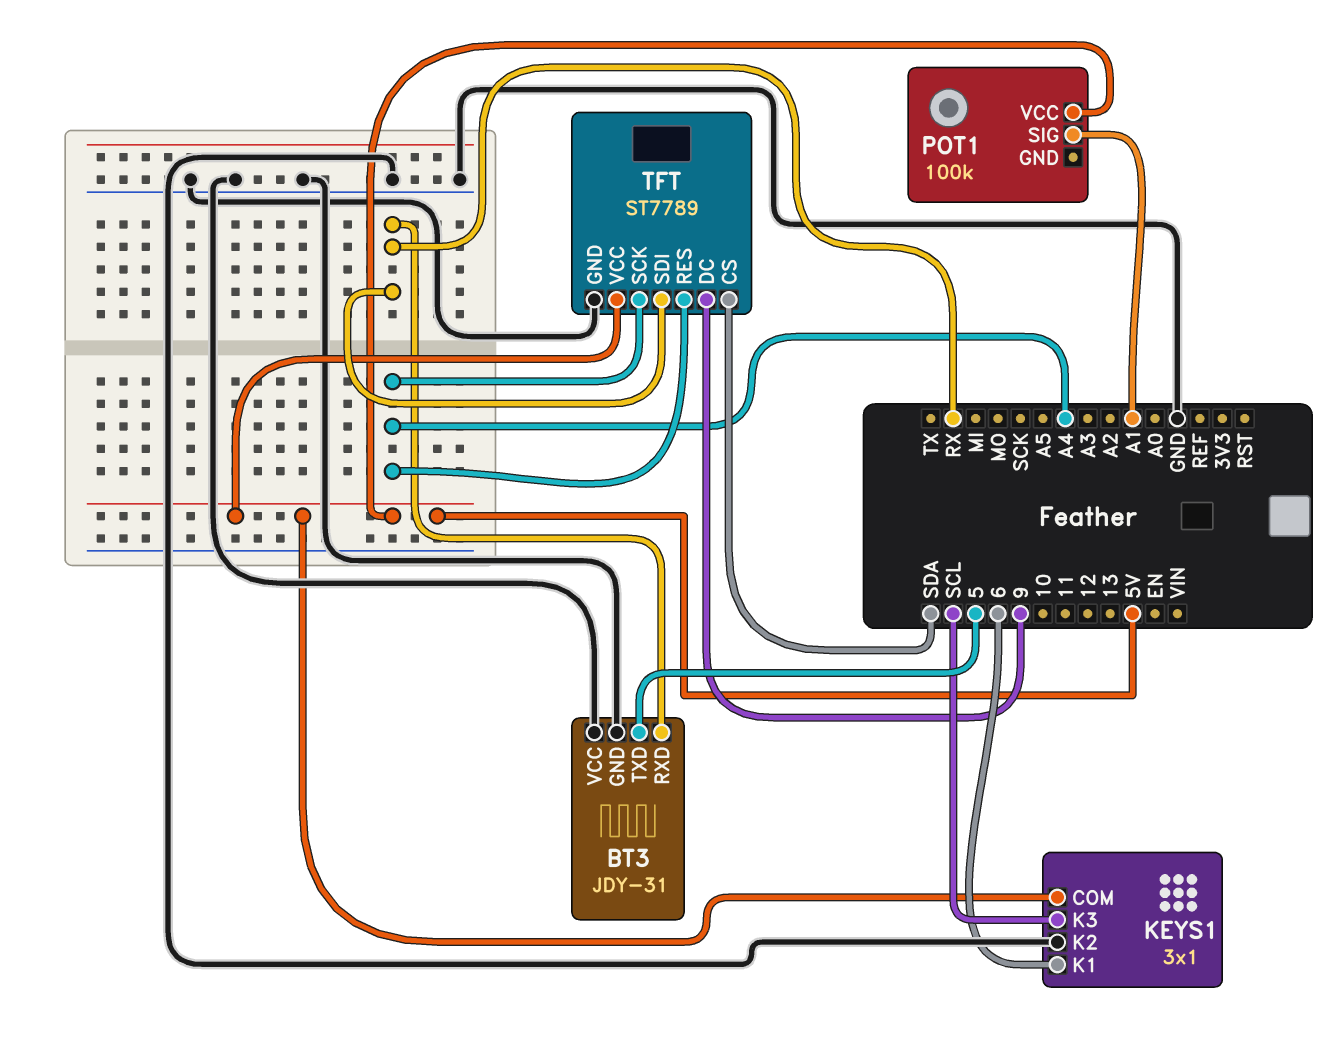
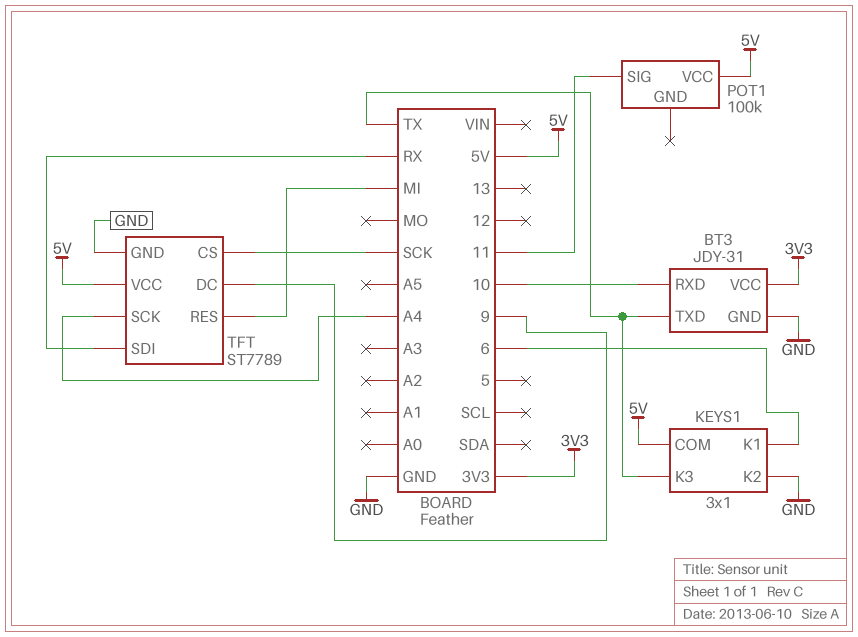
BT3 pin RXD: RX -> 10
BT3 pin TXD: 5 -> TX
BT3 pin VCC: GND -> 3V3
KEYS1 pin K3: SCL -> TX
POT1 pin SIG: A1 -> 11
TFT pin CS: SDA -> SCK
TFT pin RES: A4 -> MI

